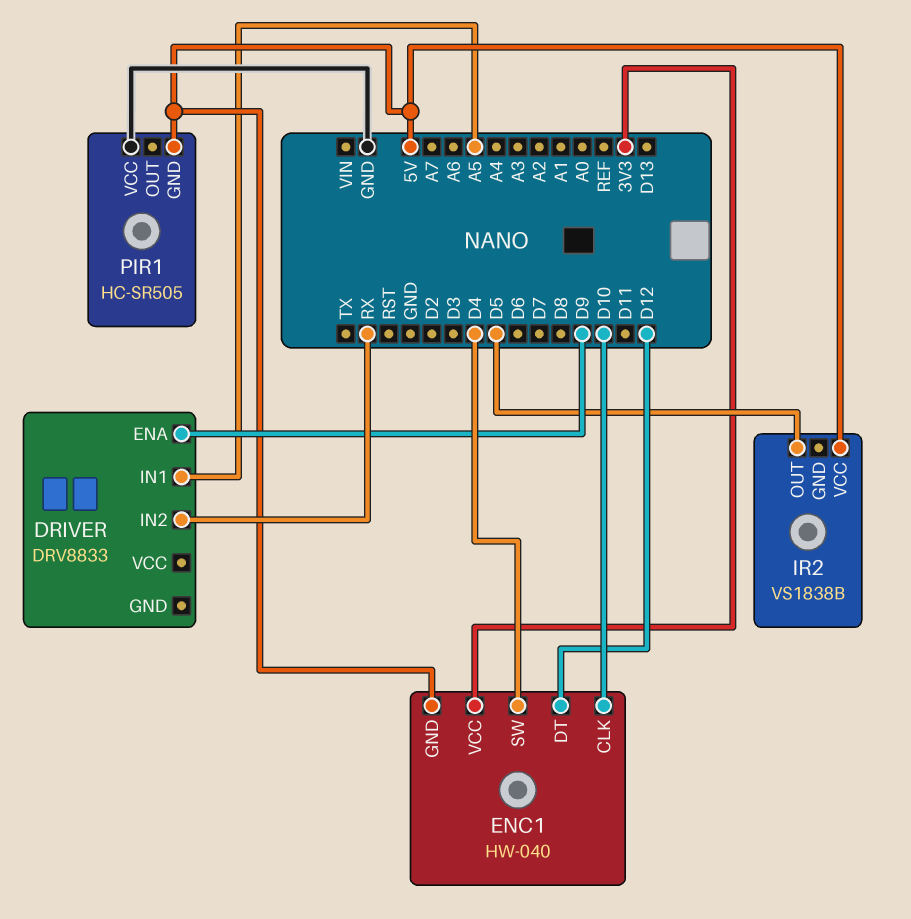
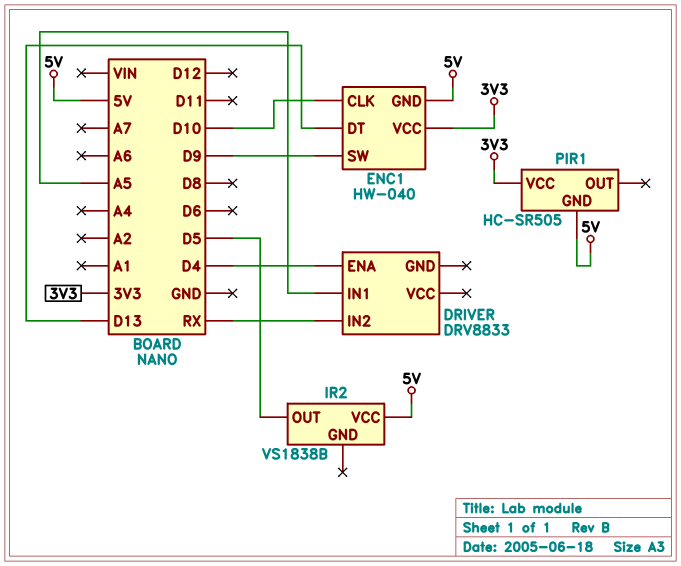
DRIVER pin ENA: D9 -> D4
ENC1 pin DT: D12 -> D13
ENC1 pin SW: D4 -> D9
PIR1 pin VCC: GND -> 3V3

